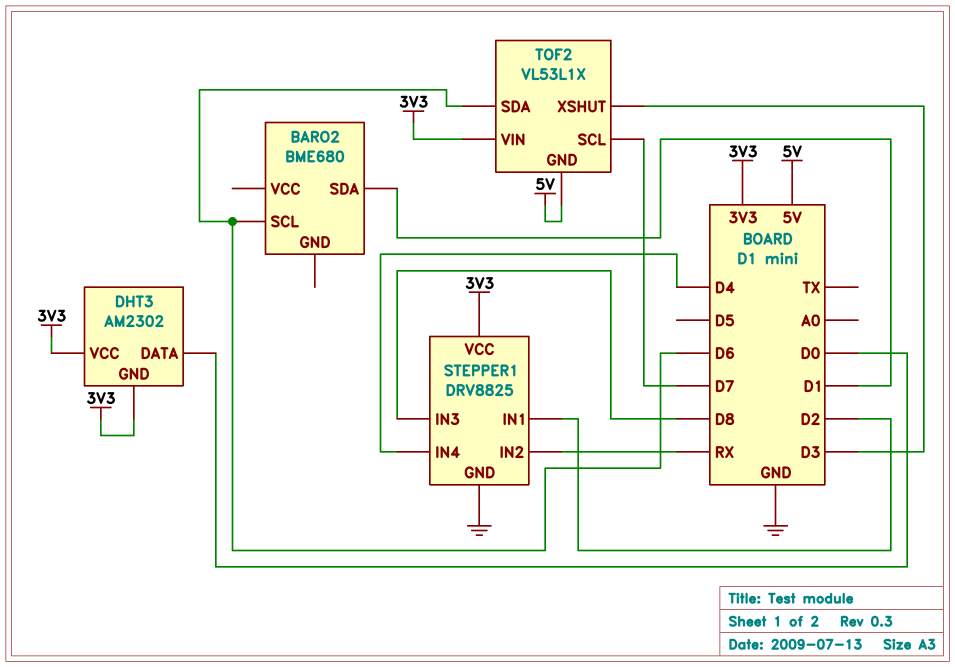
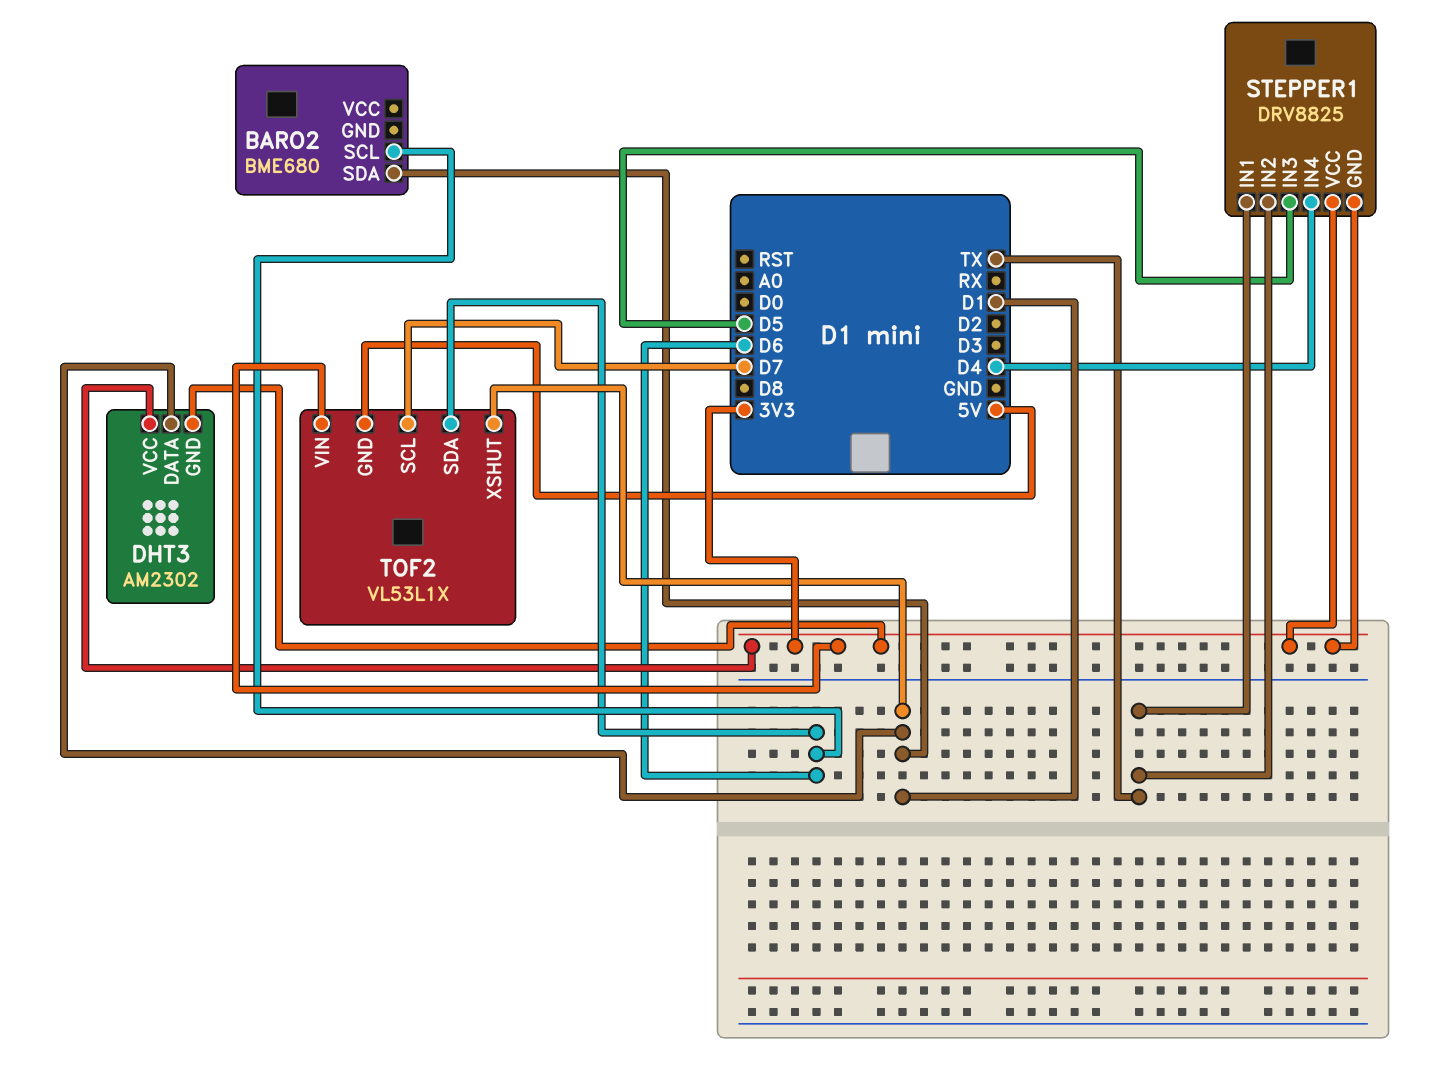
DHT3 pin DATA: D0 -> D1
STEPPER1 pin GND: GND -> 3V3
STEPPER1 pin IN1: D2 -> TX
STEPPER1 pin IN2: RX -> TX
STEPPER1 pin IN3: D8 -> D5
TOF2 pin XSHUT: D3 -> D1

